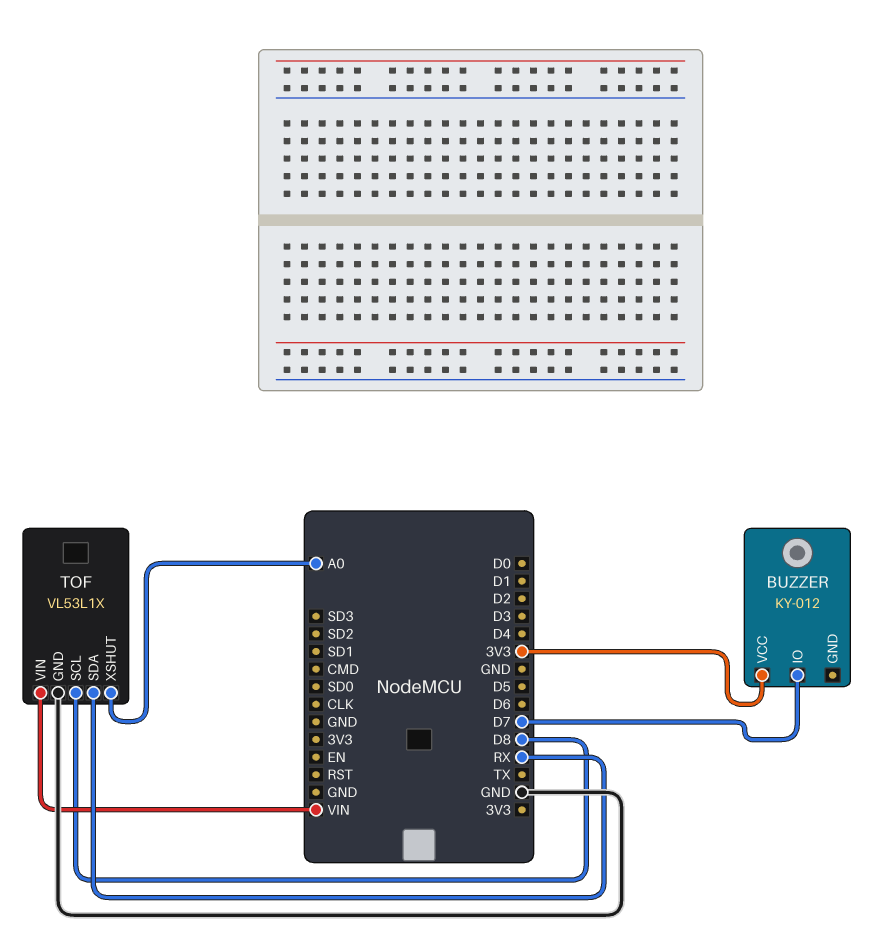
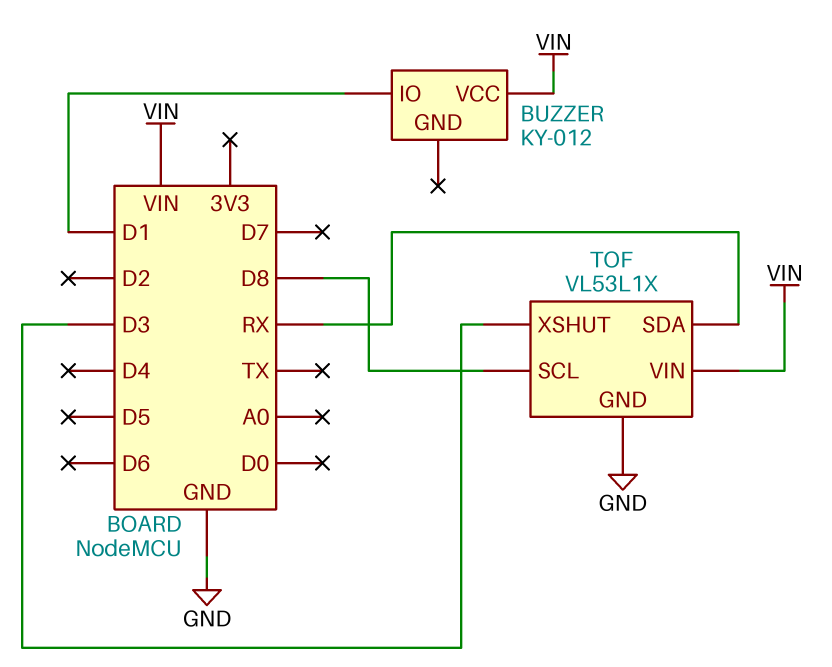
BUZZER pin IO: D7 -> D1
BUZZER pin VCC: 3V3 -> VIN
TOF pin XSHUT: A0 -> D3

